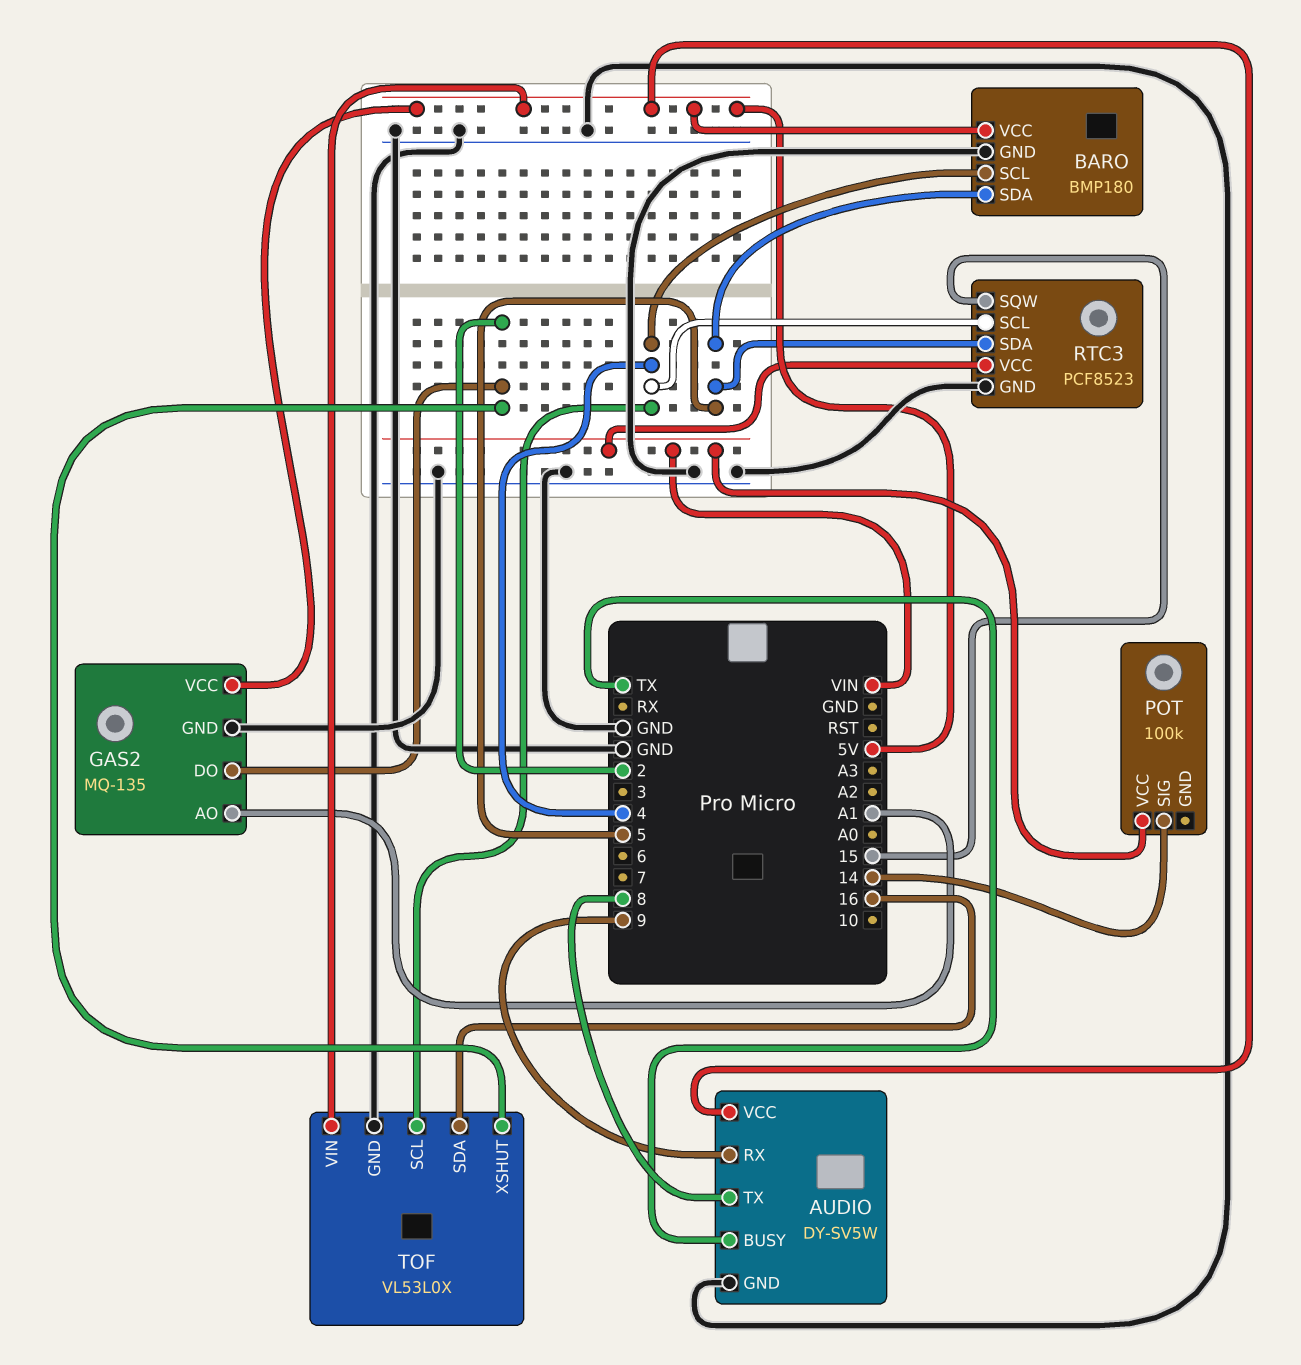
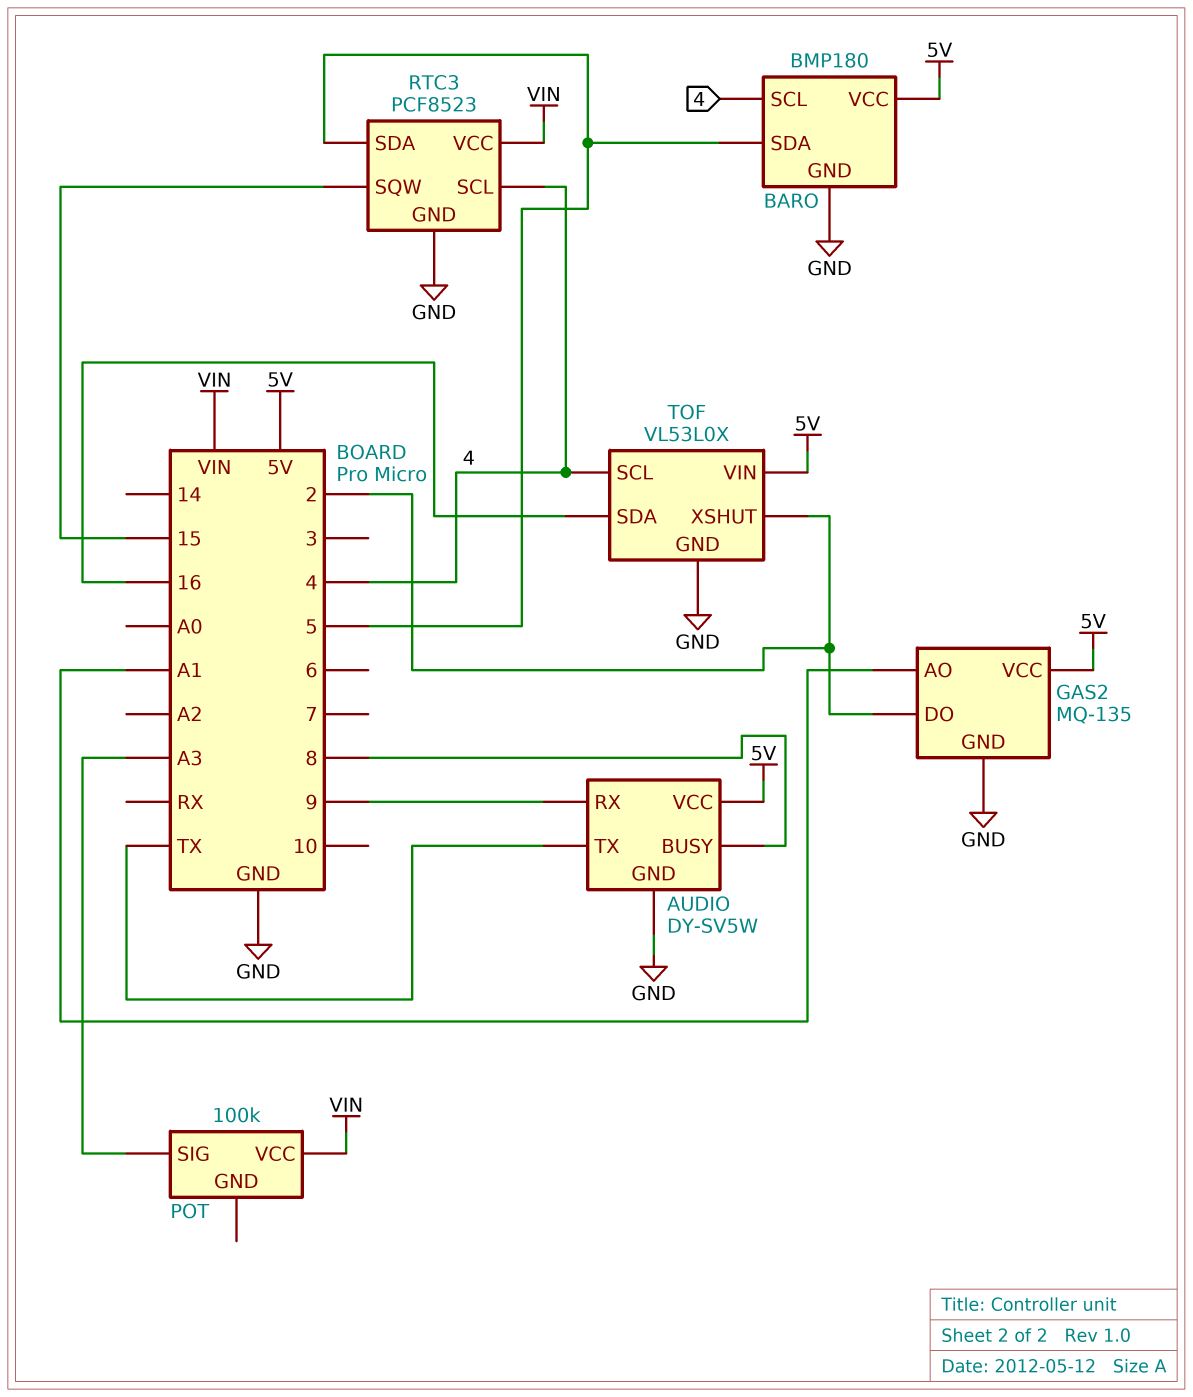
AUDIO pin BUSY: TX -> 8
AUDIO pin TX: 8 -> TX
POT pin SIG: 14 -> A3

